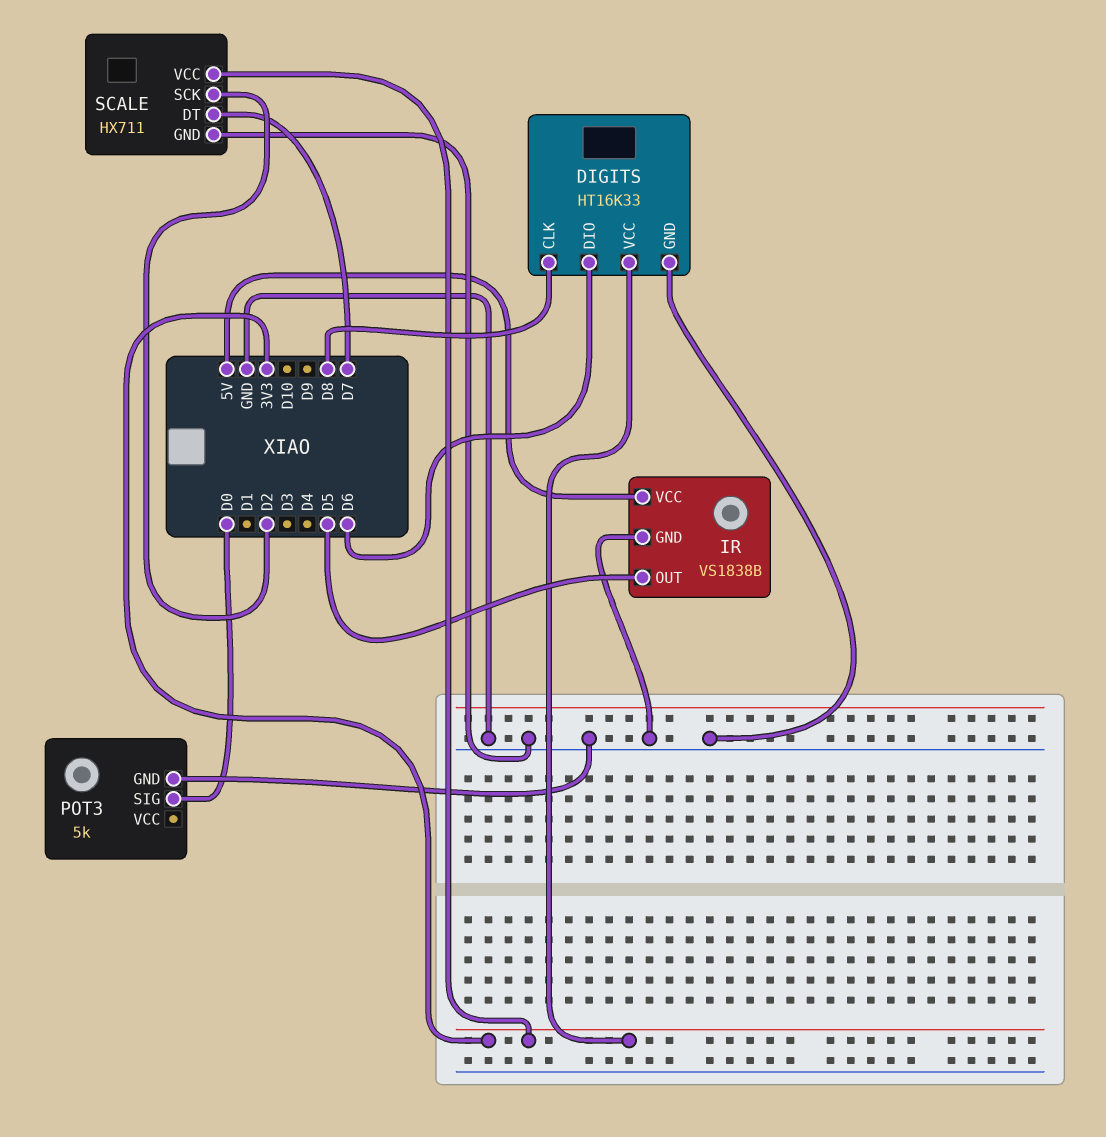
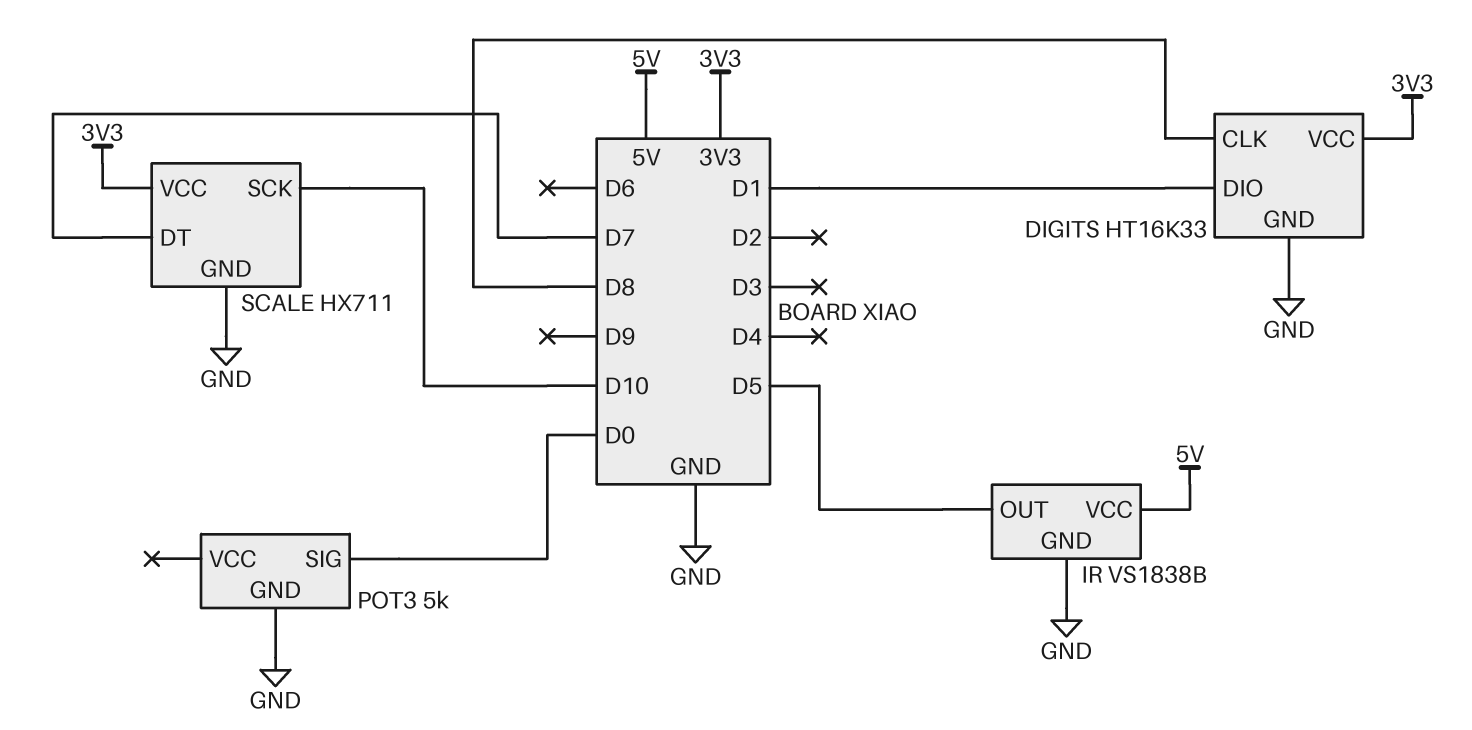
DIGITS pin DIO: D6 -> D1
SCALE pin SCK: D2 -> D10

